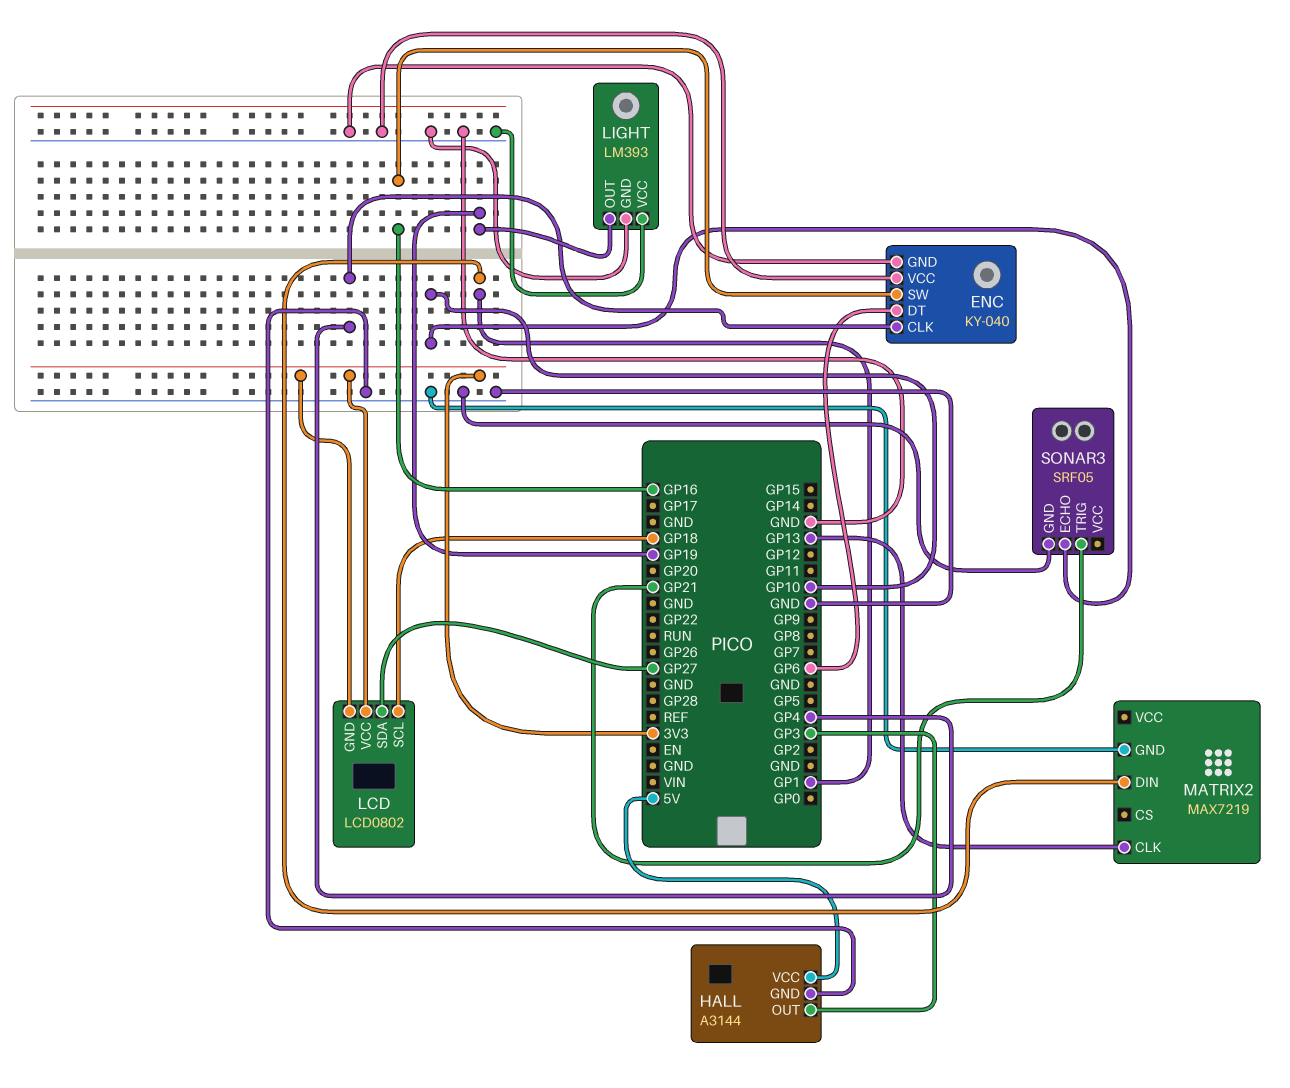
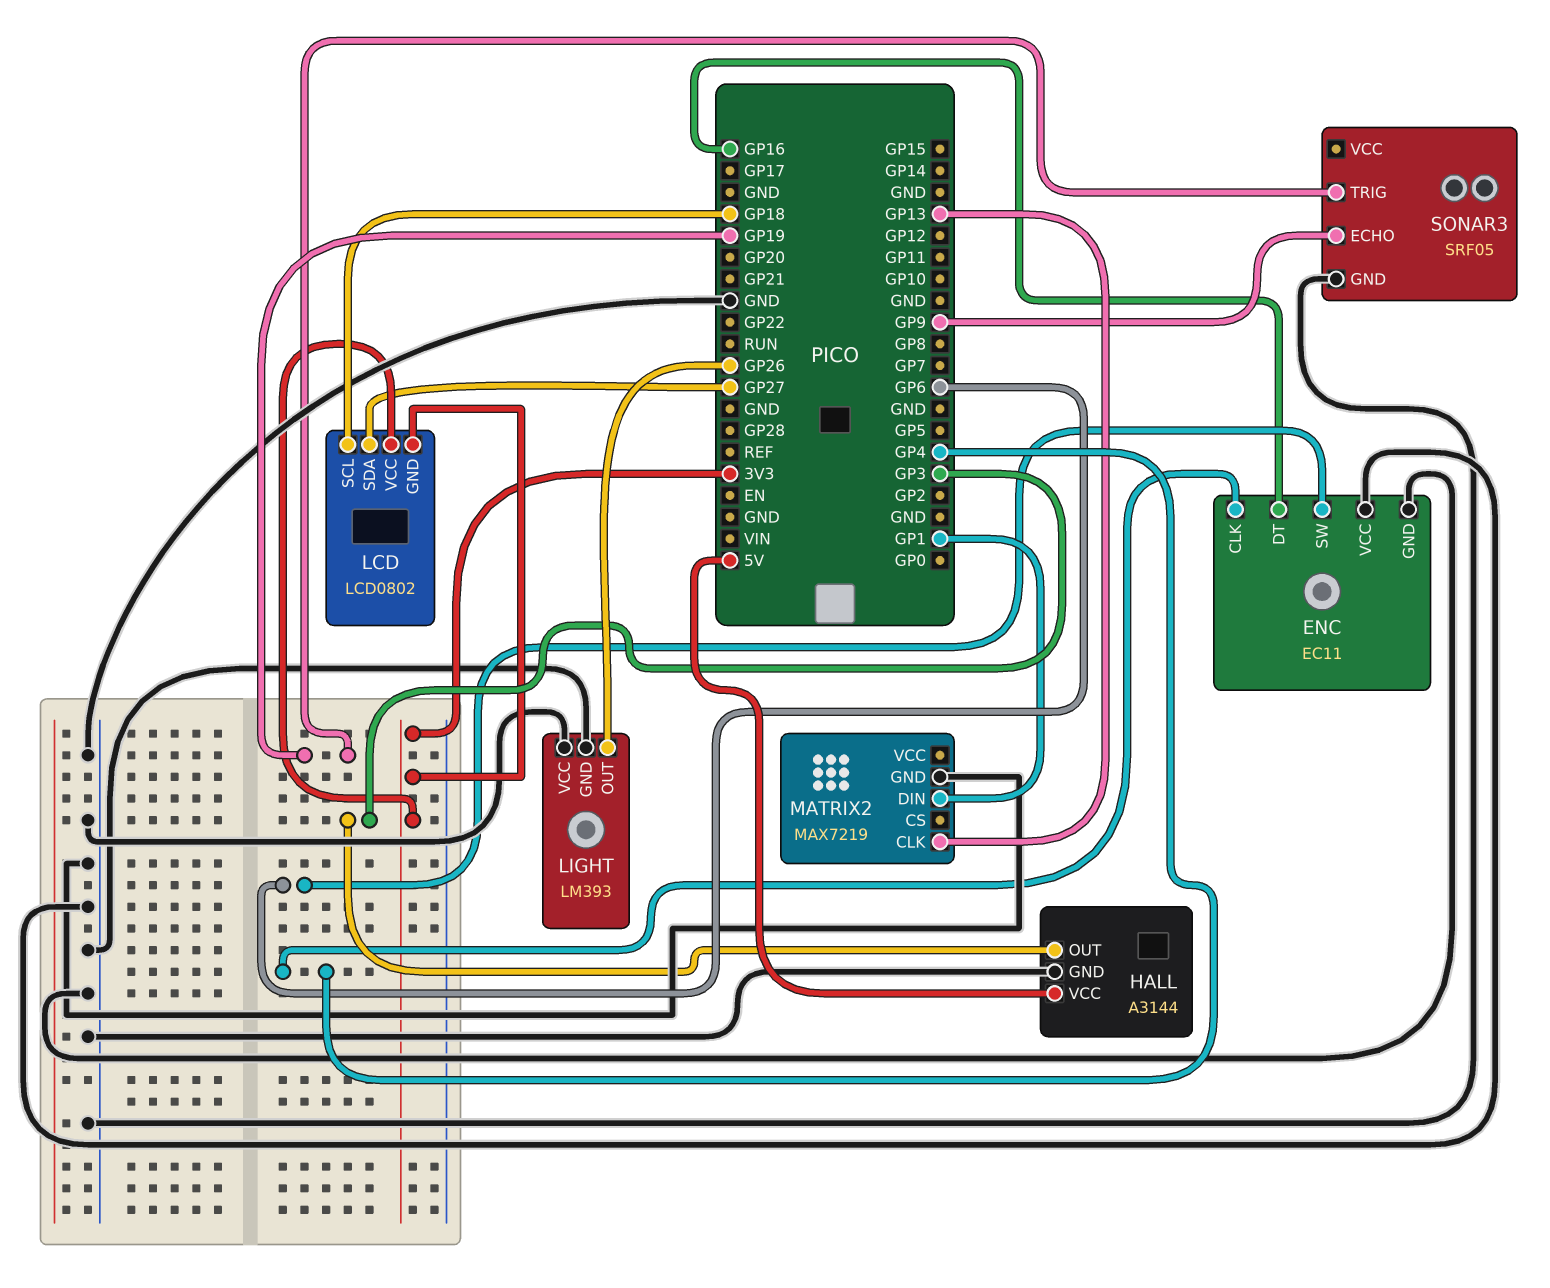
ENC: KY-040 -> EC11
ENC pin DT: GP6 -> GP16
ENC pin SW: GP16 -> GP6
LIGHT pin OUT: GP19 -> GP26
SONAR3 pin ECHO: GP10 -> GP9
SONAR3 pin TRIG: GP21 -> GP19

